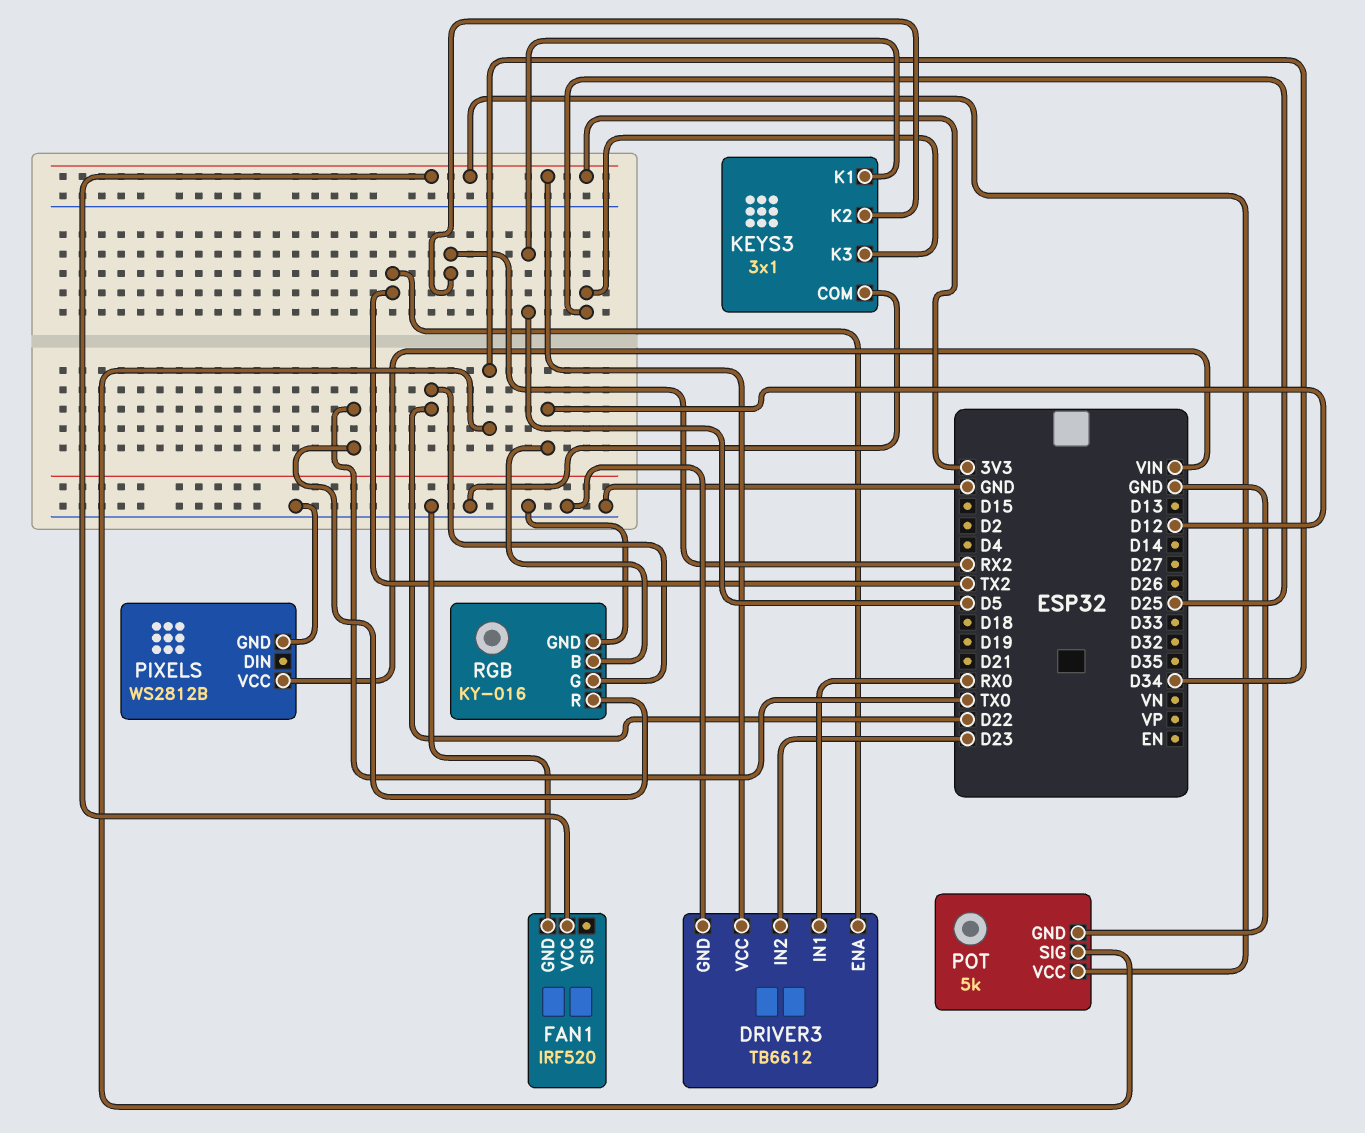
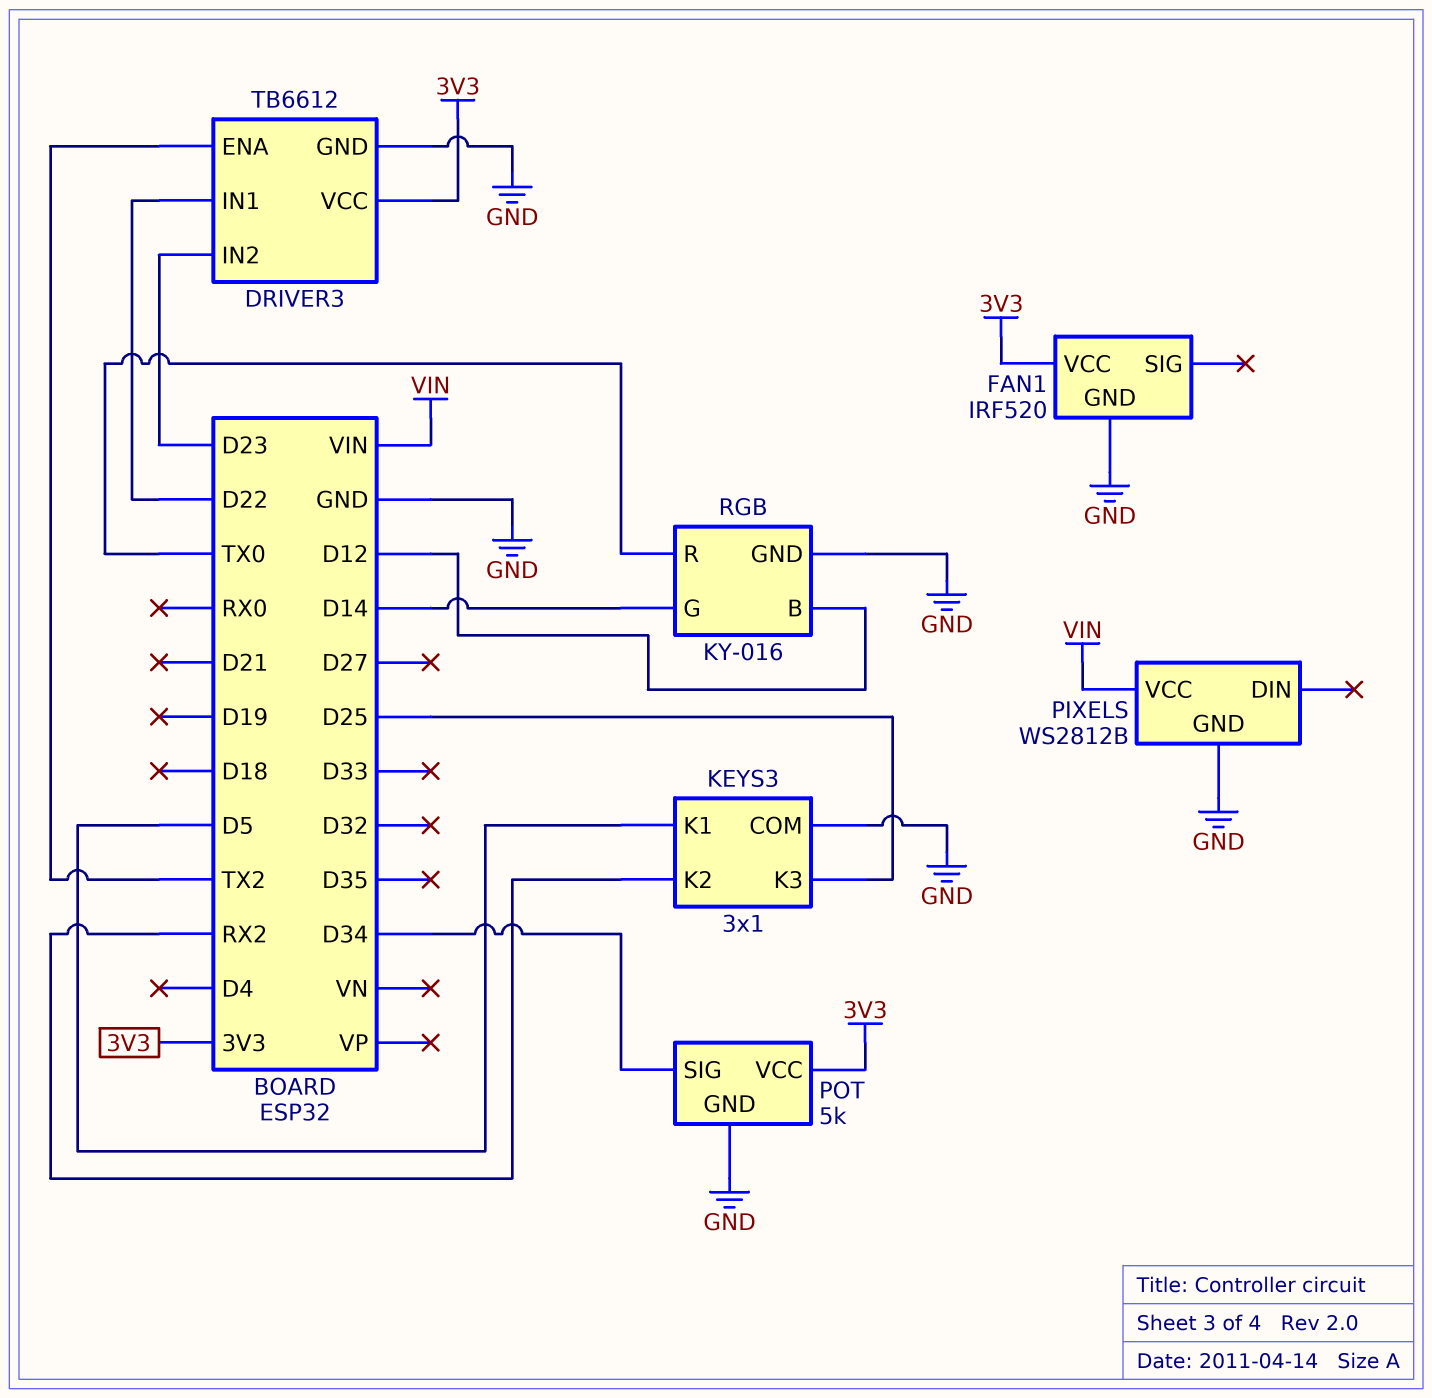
DRIVER3 pin IN1: RX0 -> D22
RGB pin G: D22 -> D14

